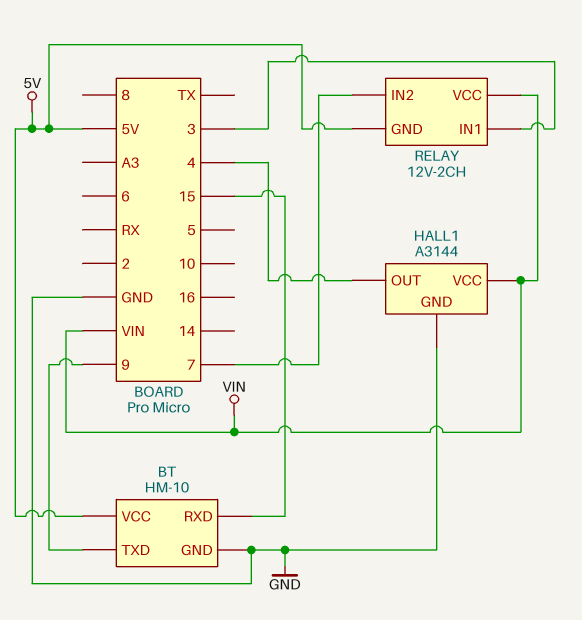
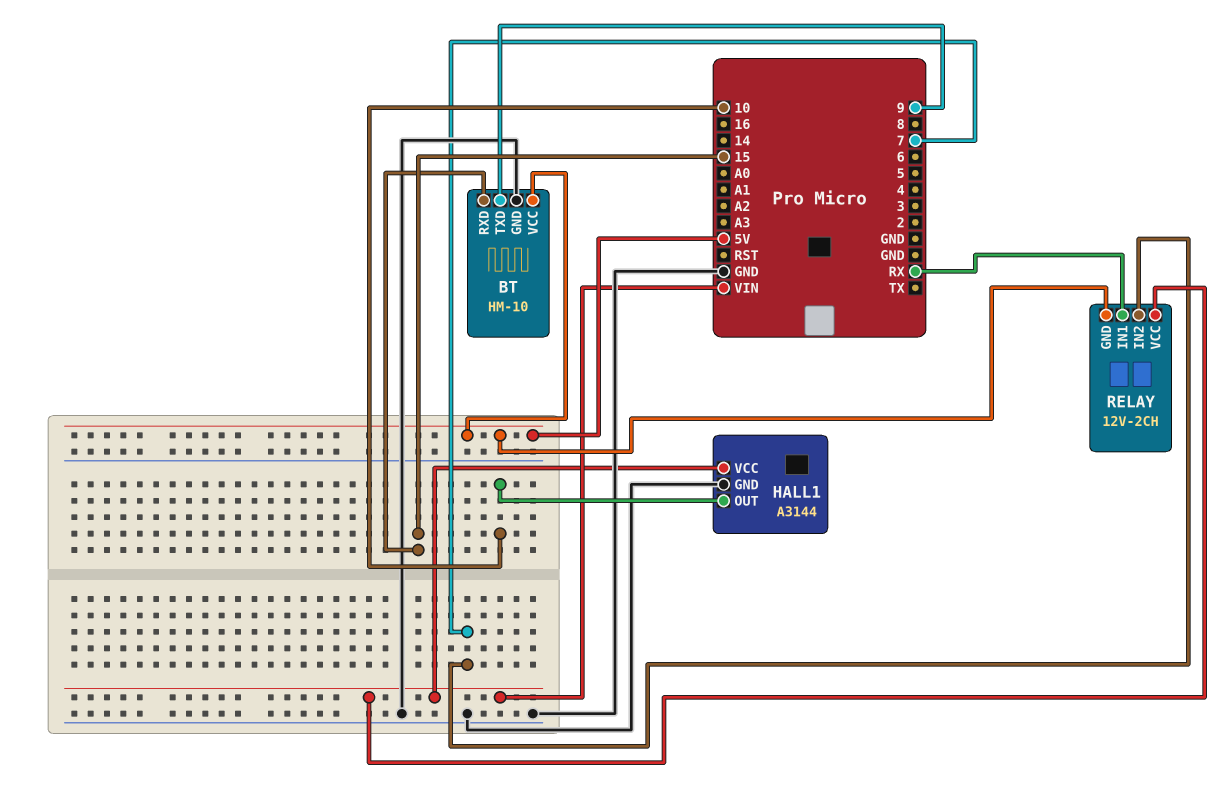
HALL1 pin OUT: 4 -> 10
RELAY pin IN1: 3 -> RX

